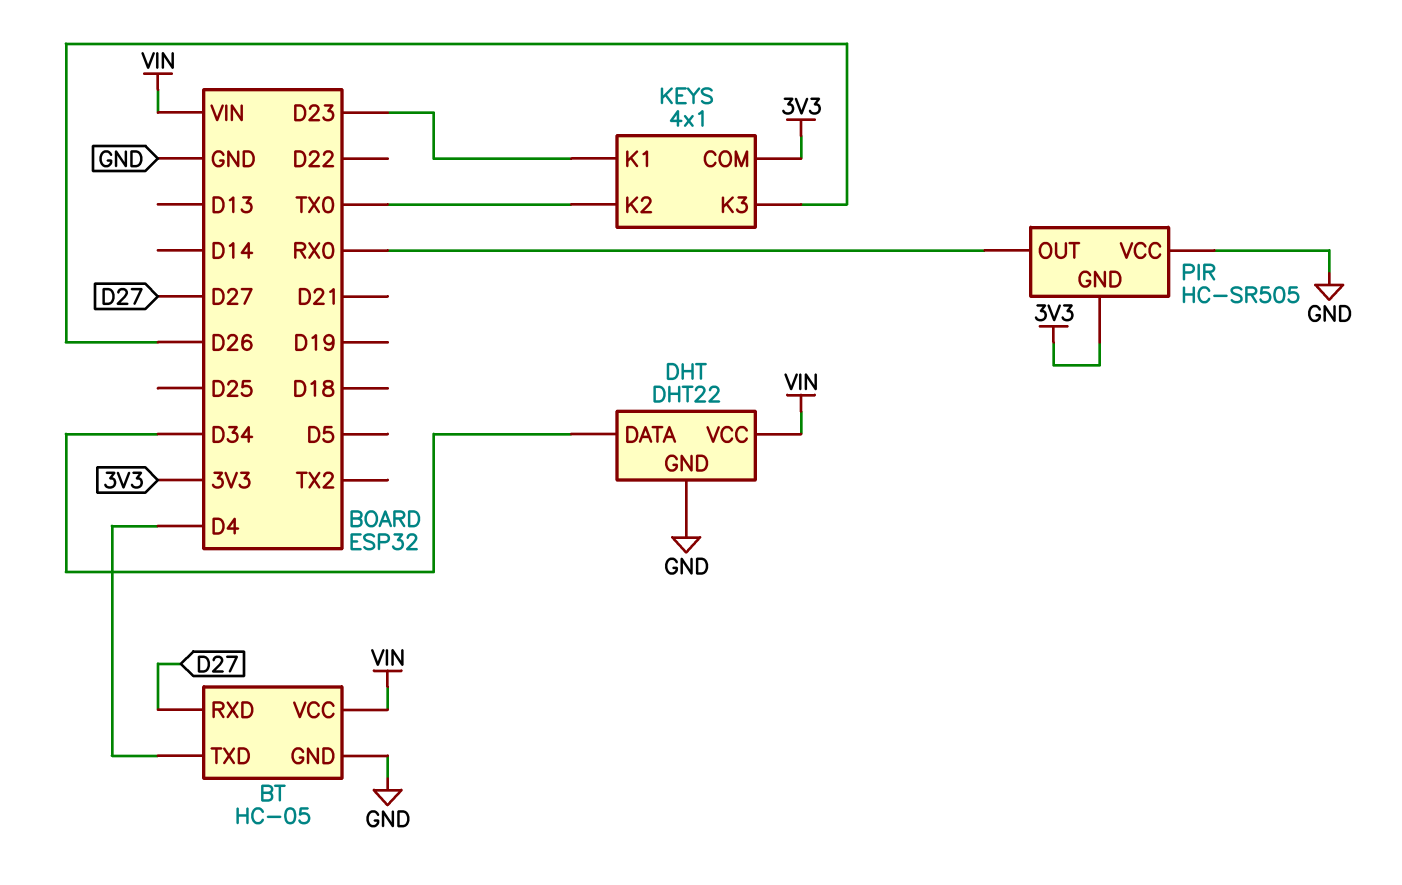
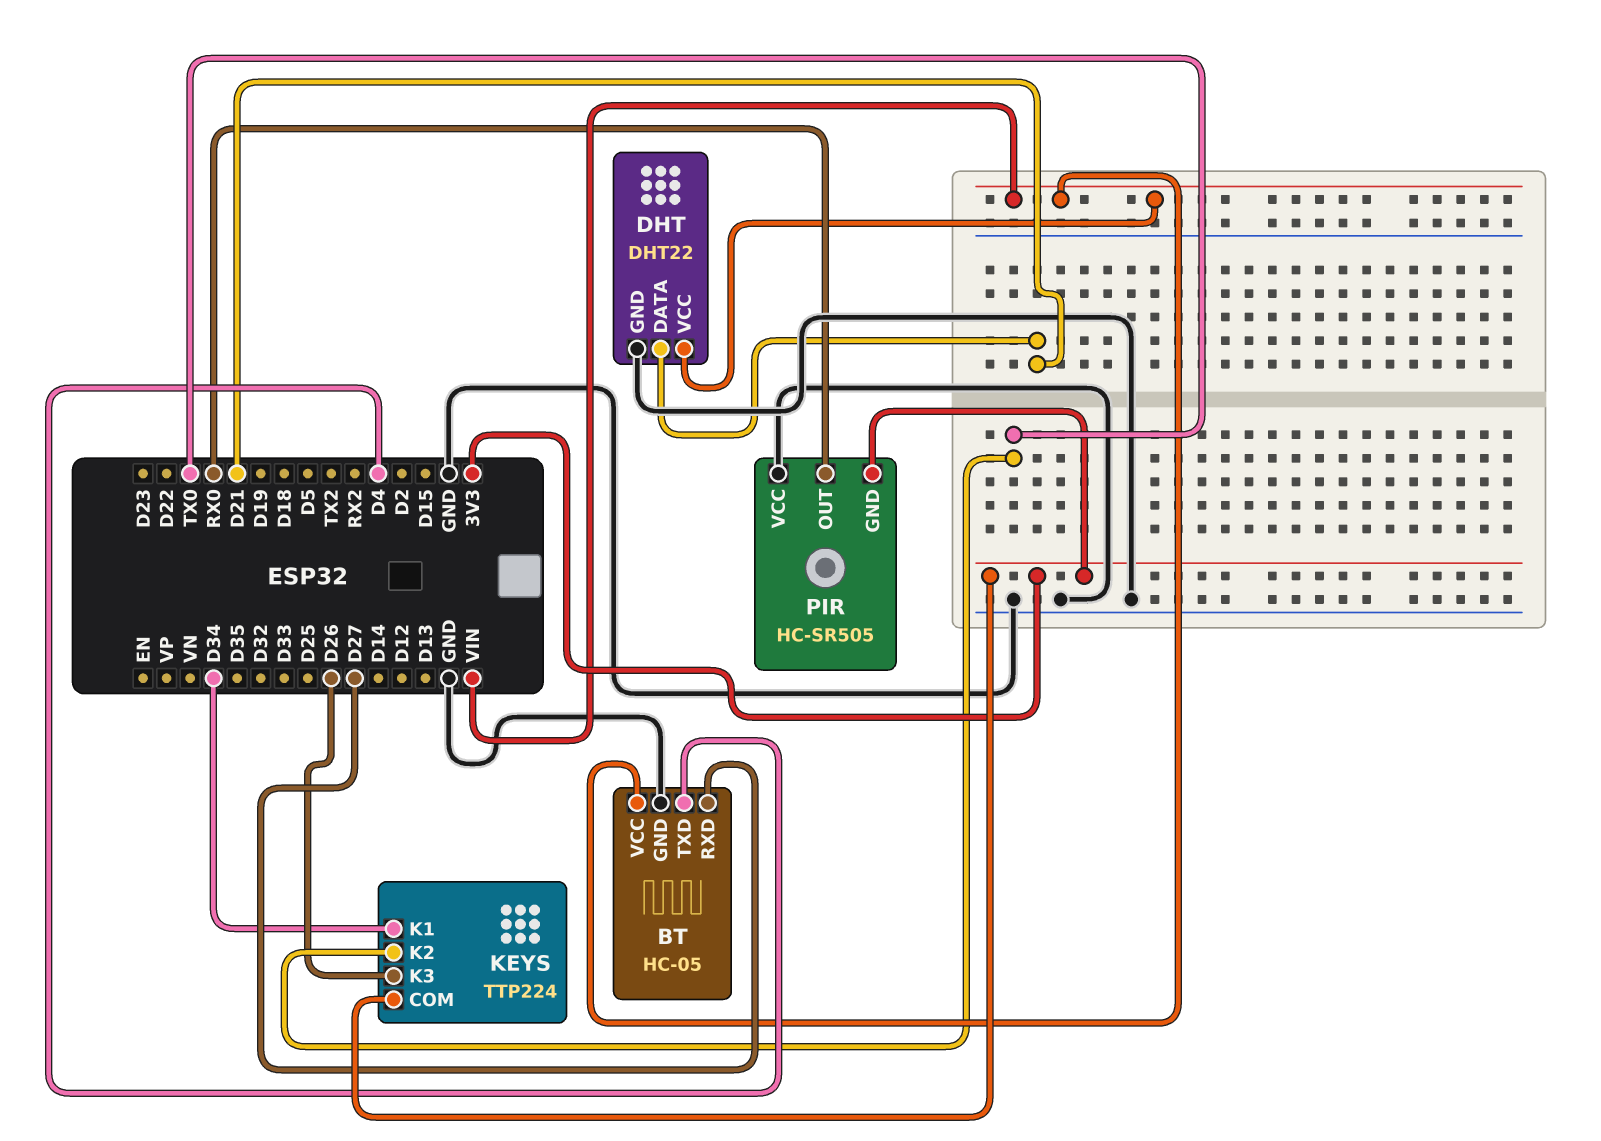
DHT pin DATA: D34 -> D21
KEYS: 4x1 -> TTP224
KEYS pin K1: D23 -> D34

